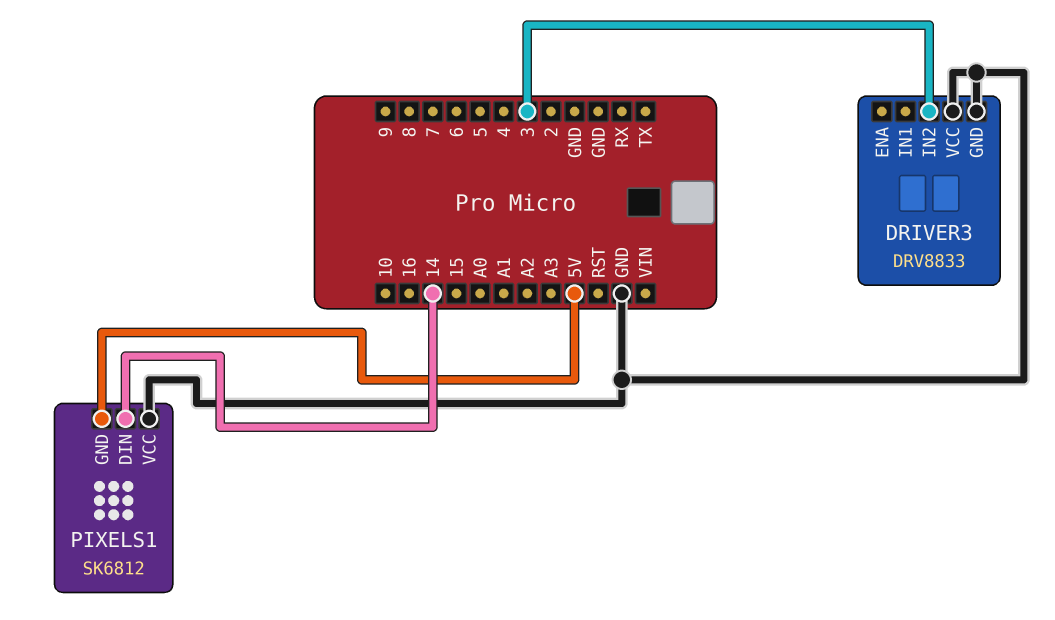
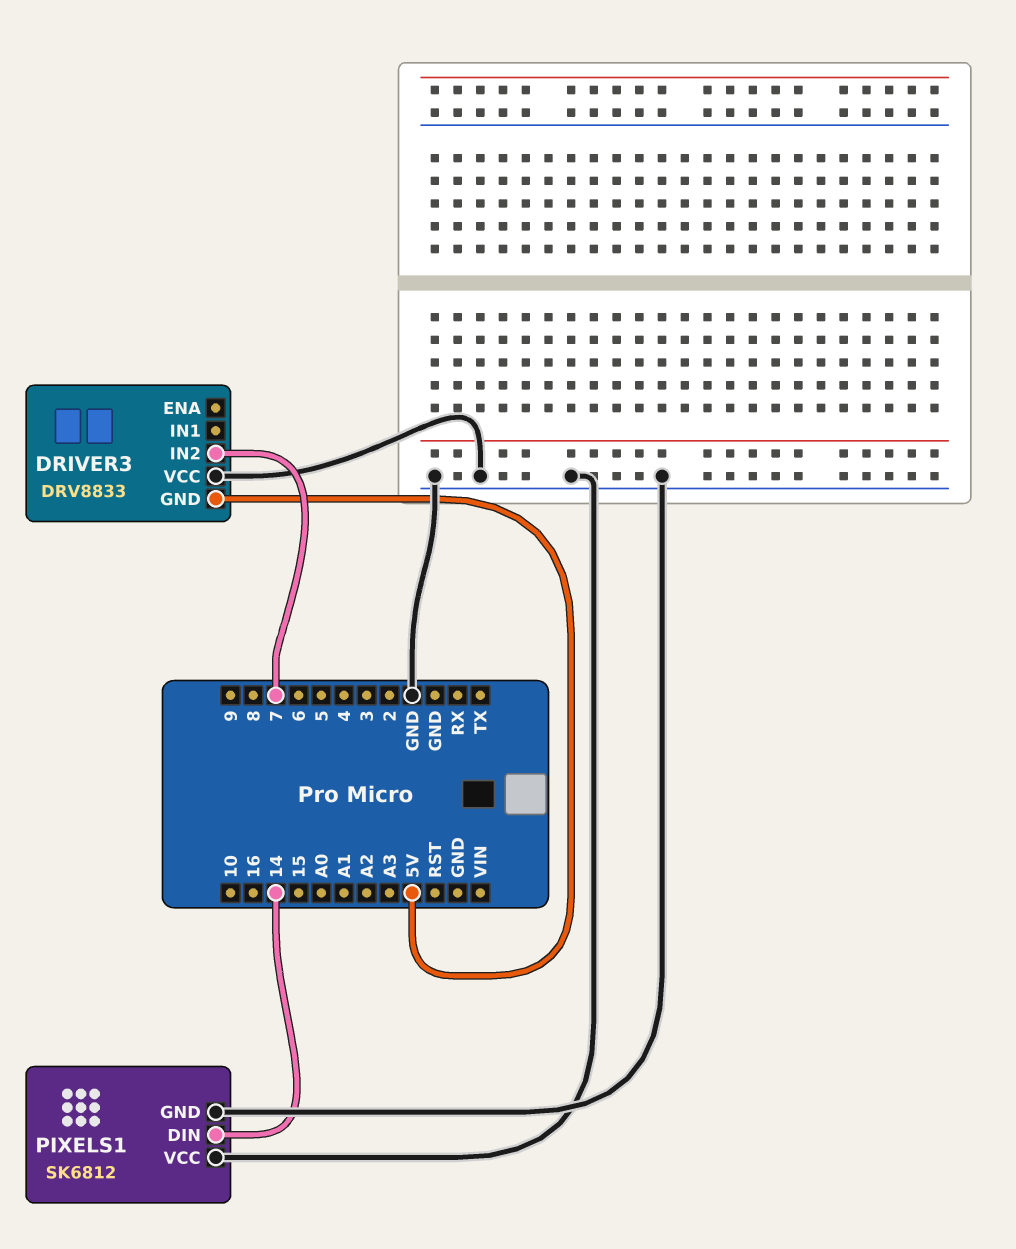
DRIVER3 pin GND: GND -> 5V
DRIVER3 pin IN2: 3 -> 7
PIXELS1 pin GND: 5V -> GND

